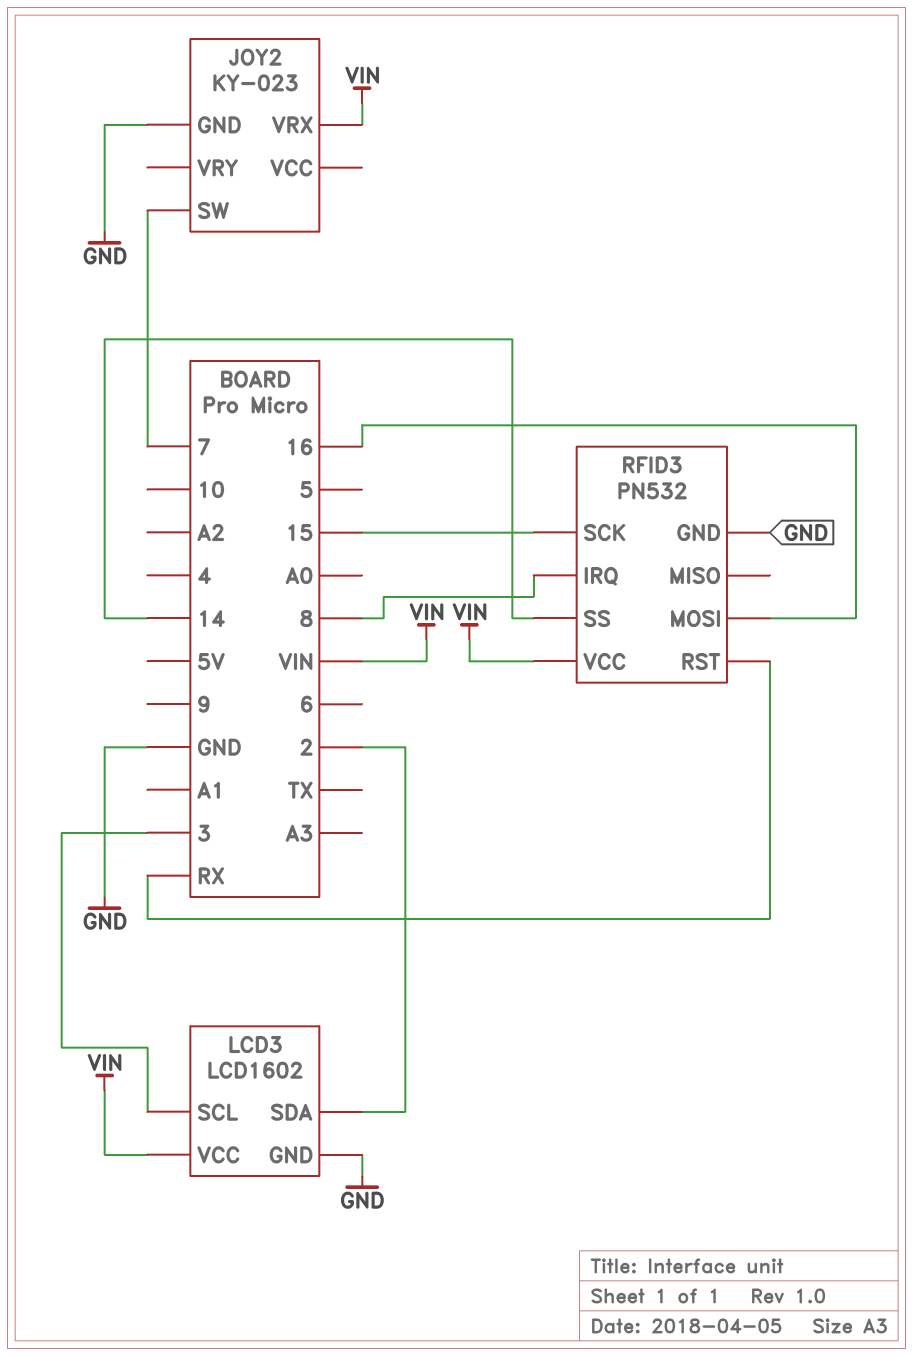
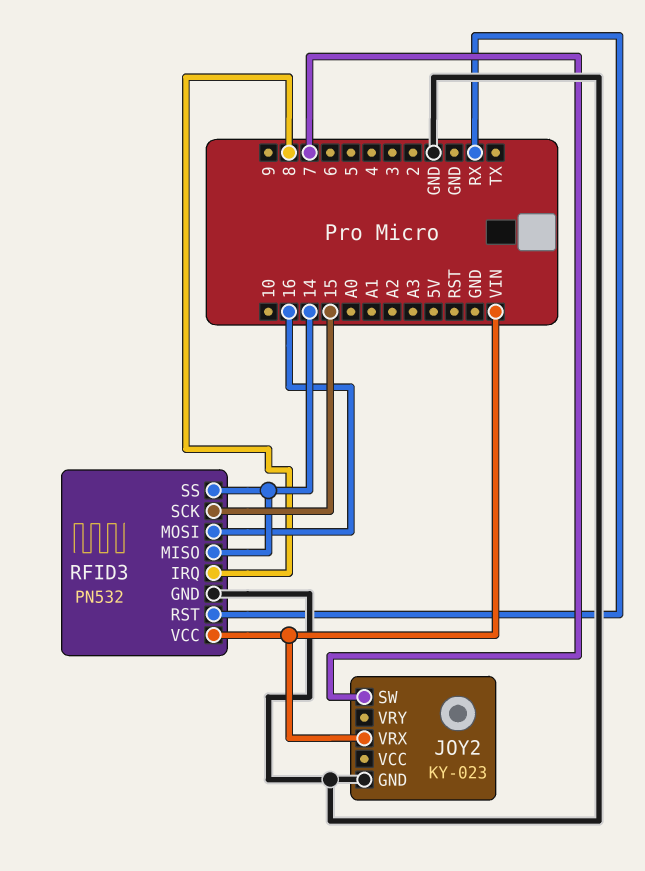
LCD3: LCD1602 -> none
LCD3 pin GND: GND -> none
LCD3 pin SCL: 3 -> none
LCD3 pin SDA: 2 -> none
LCD3 pin VCC: VIN -> none
RFID3 pin MISO: none -> 14

